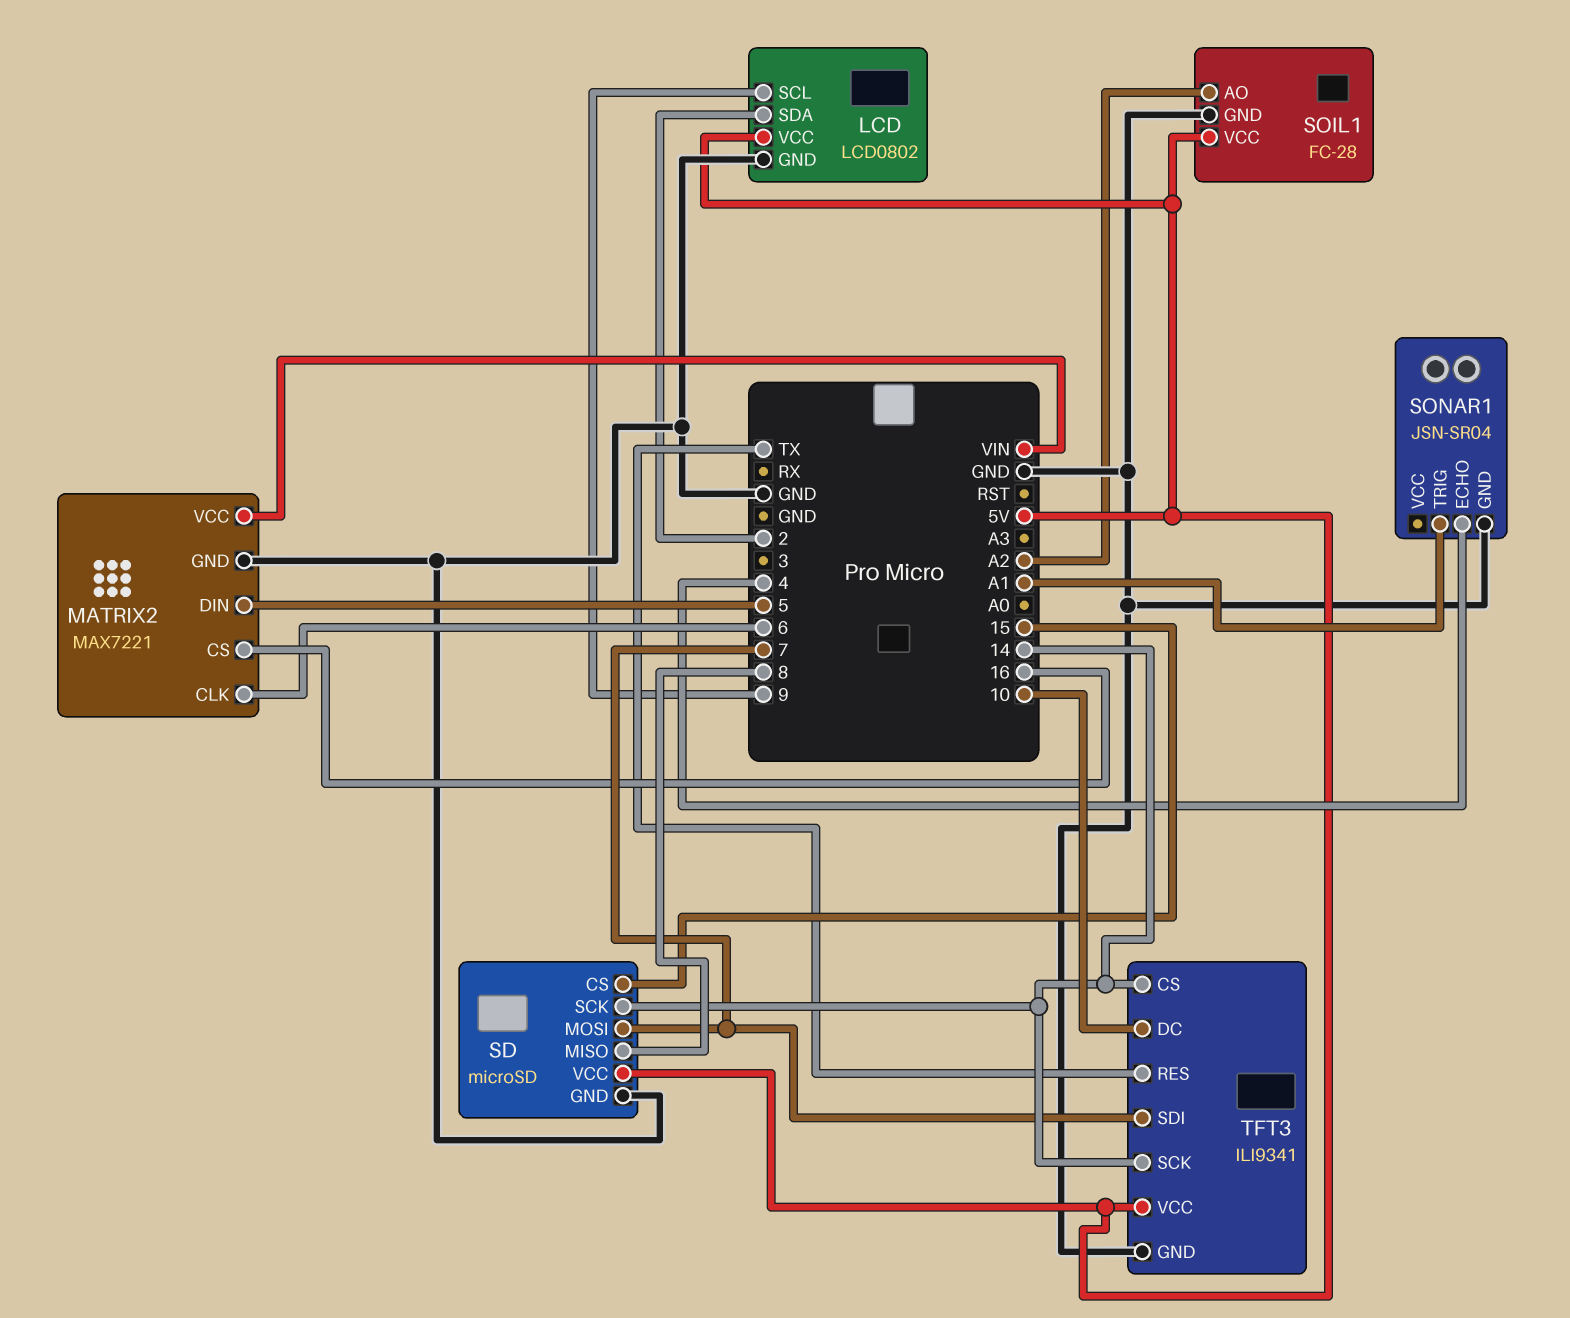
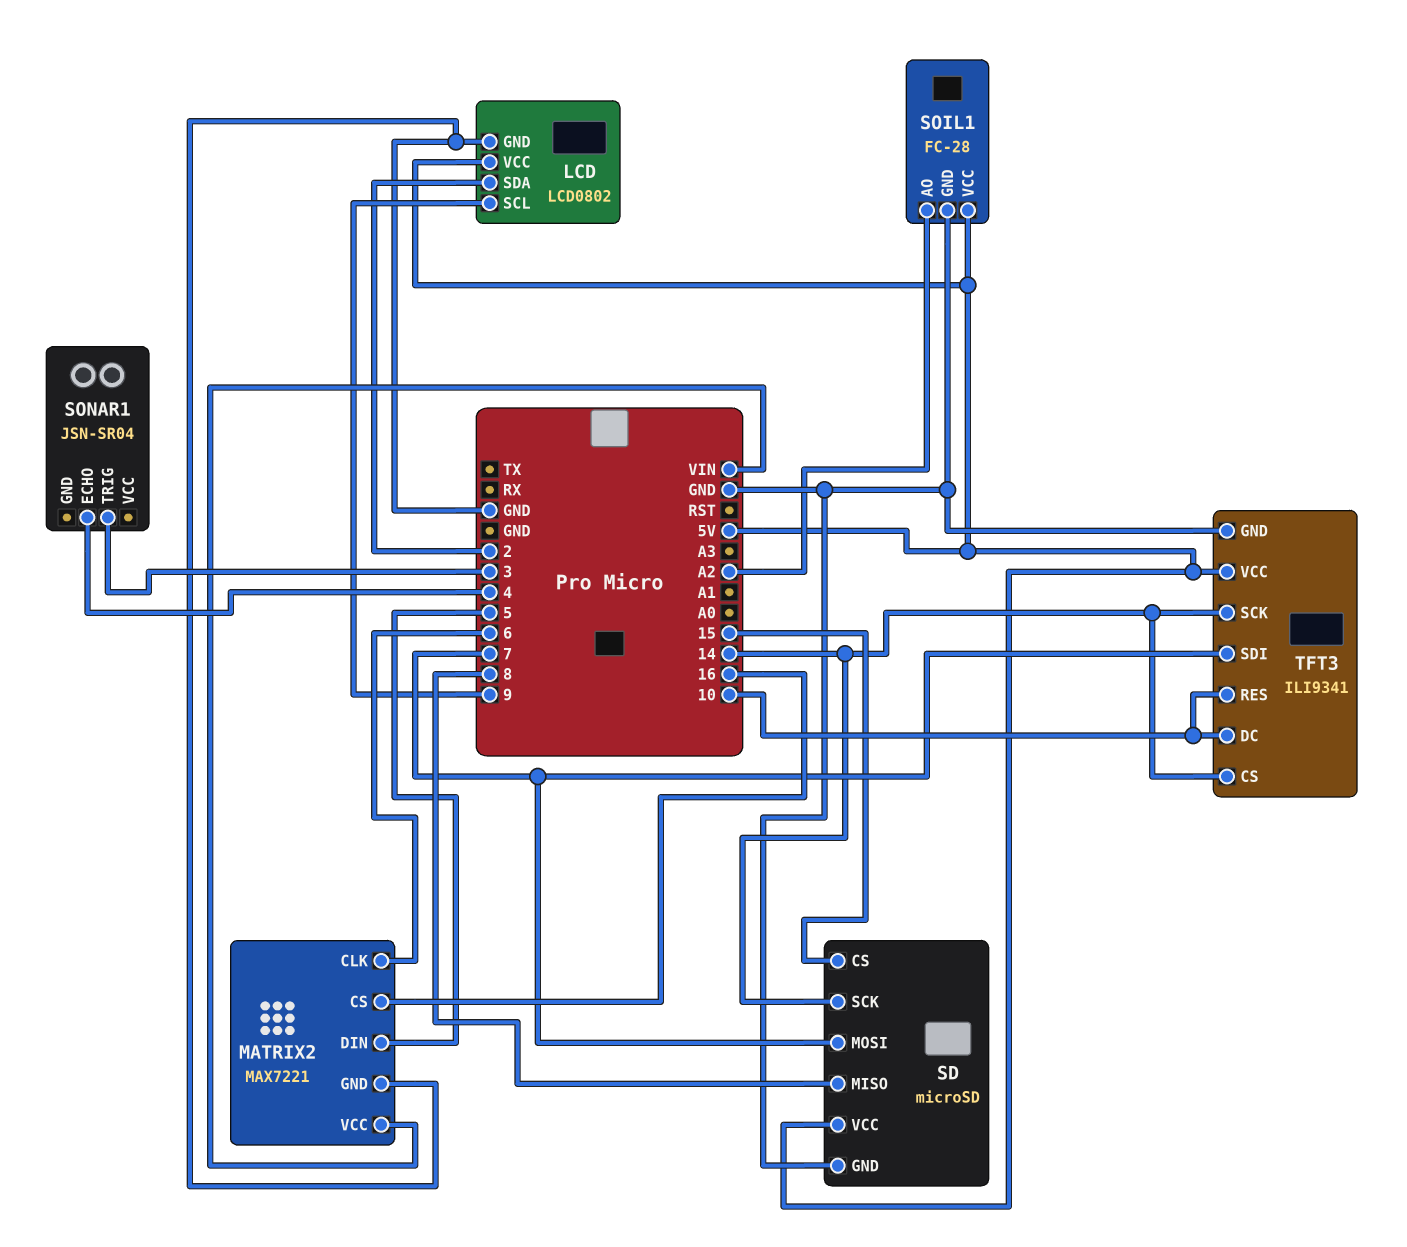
SONAR1 pin GND: GND -> none
SONAR1 pin TRIG: A1 -> 3
TFT3 pin RES: TX -> 10

